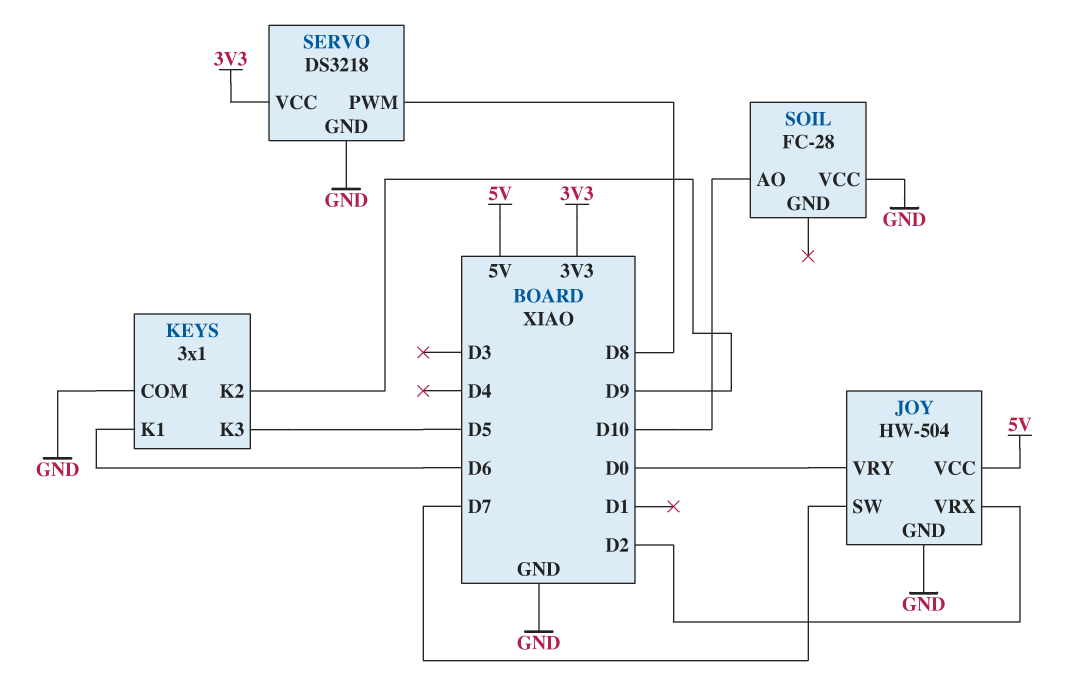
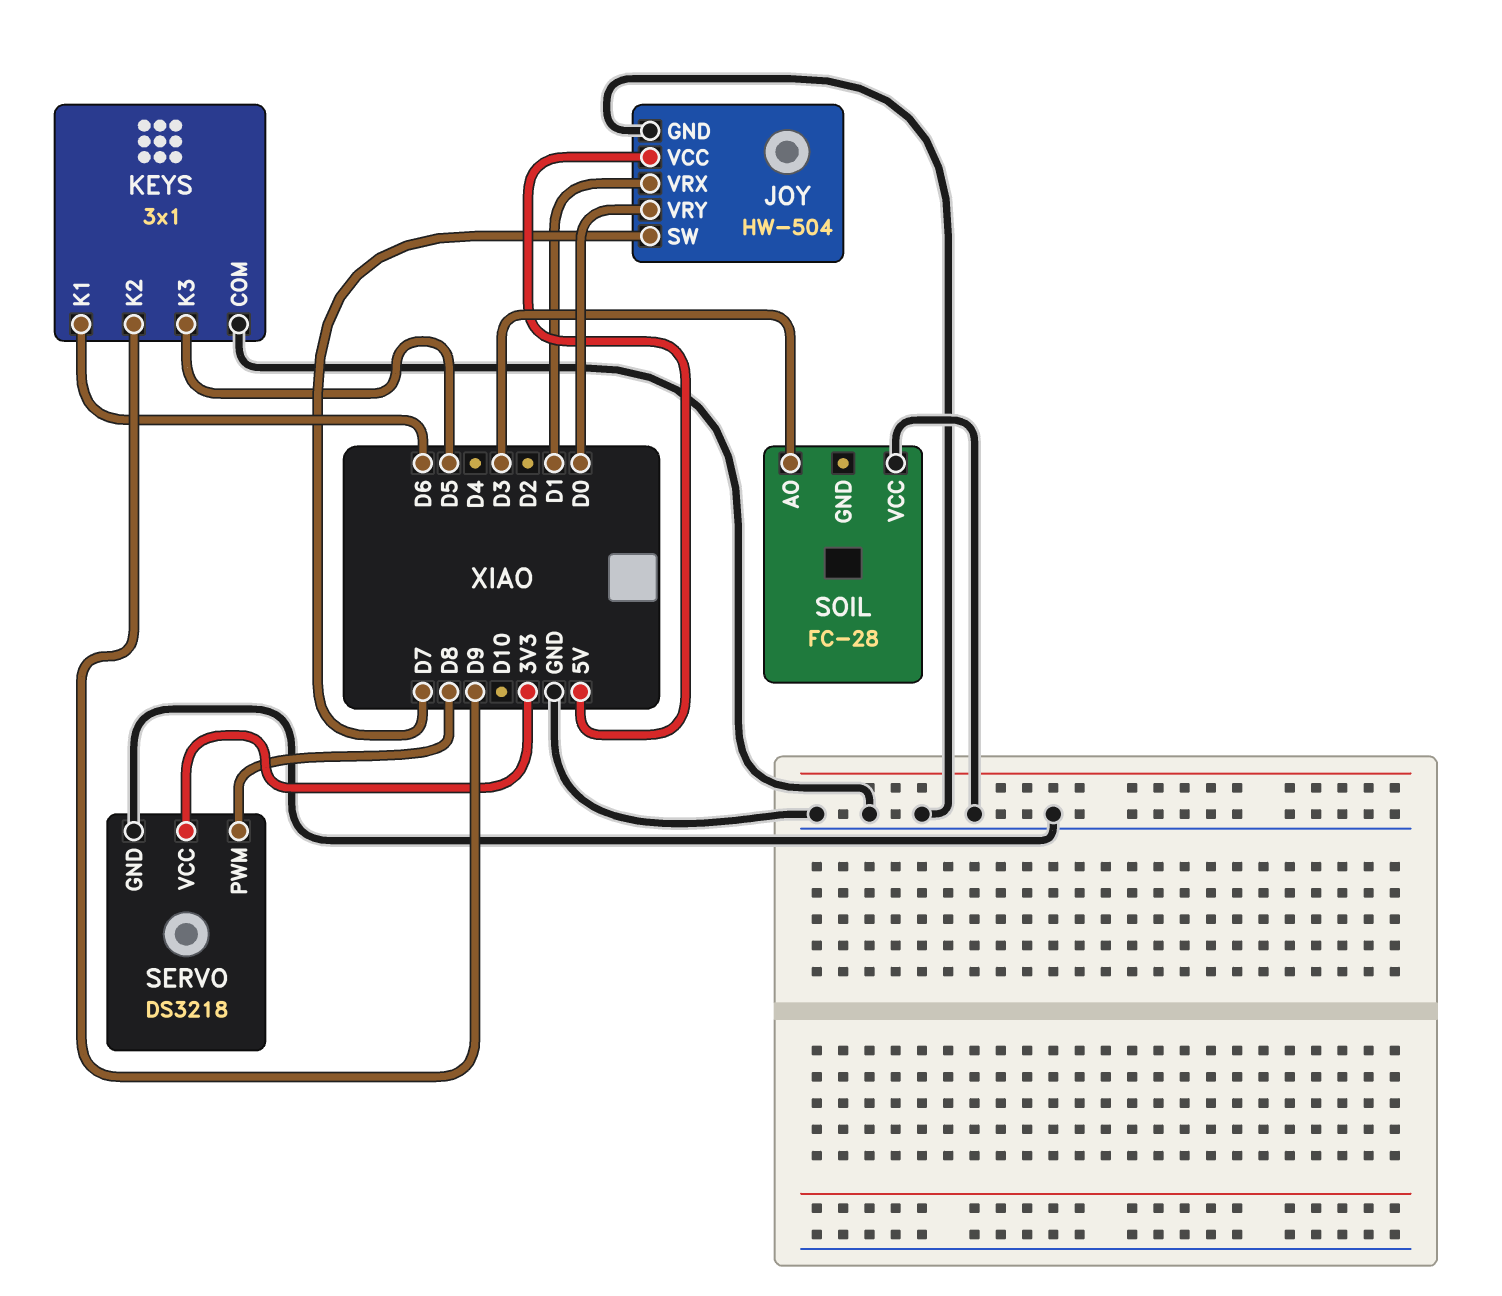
JOY pin VRX: D2 -> D1
SOIL pin AO: D10 -> D3

